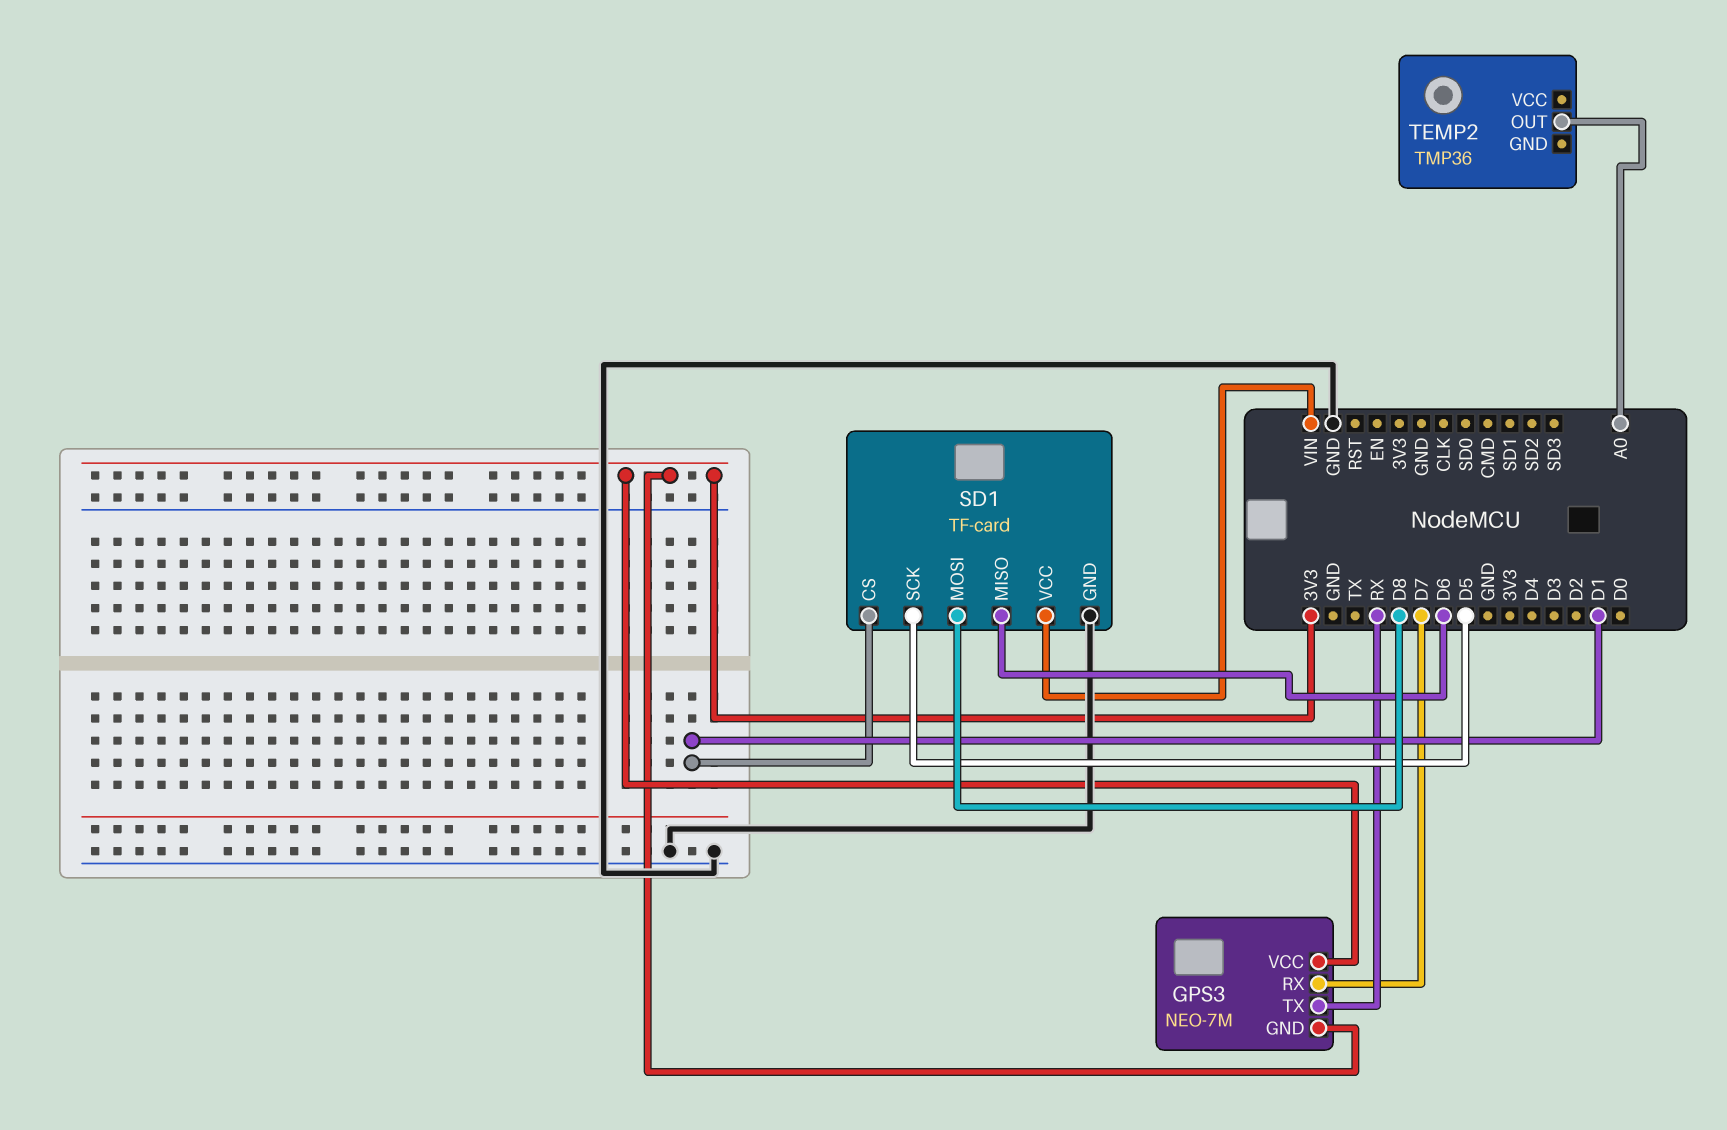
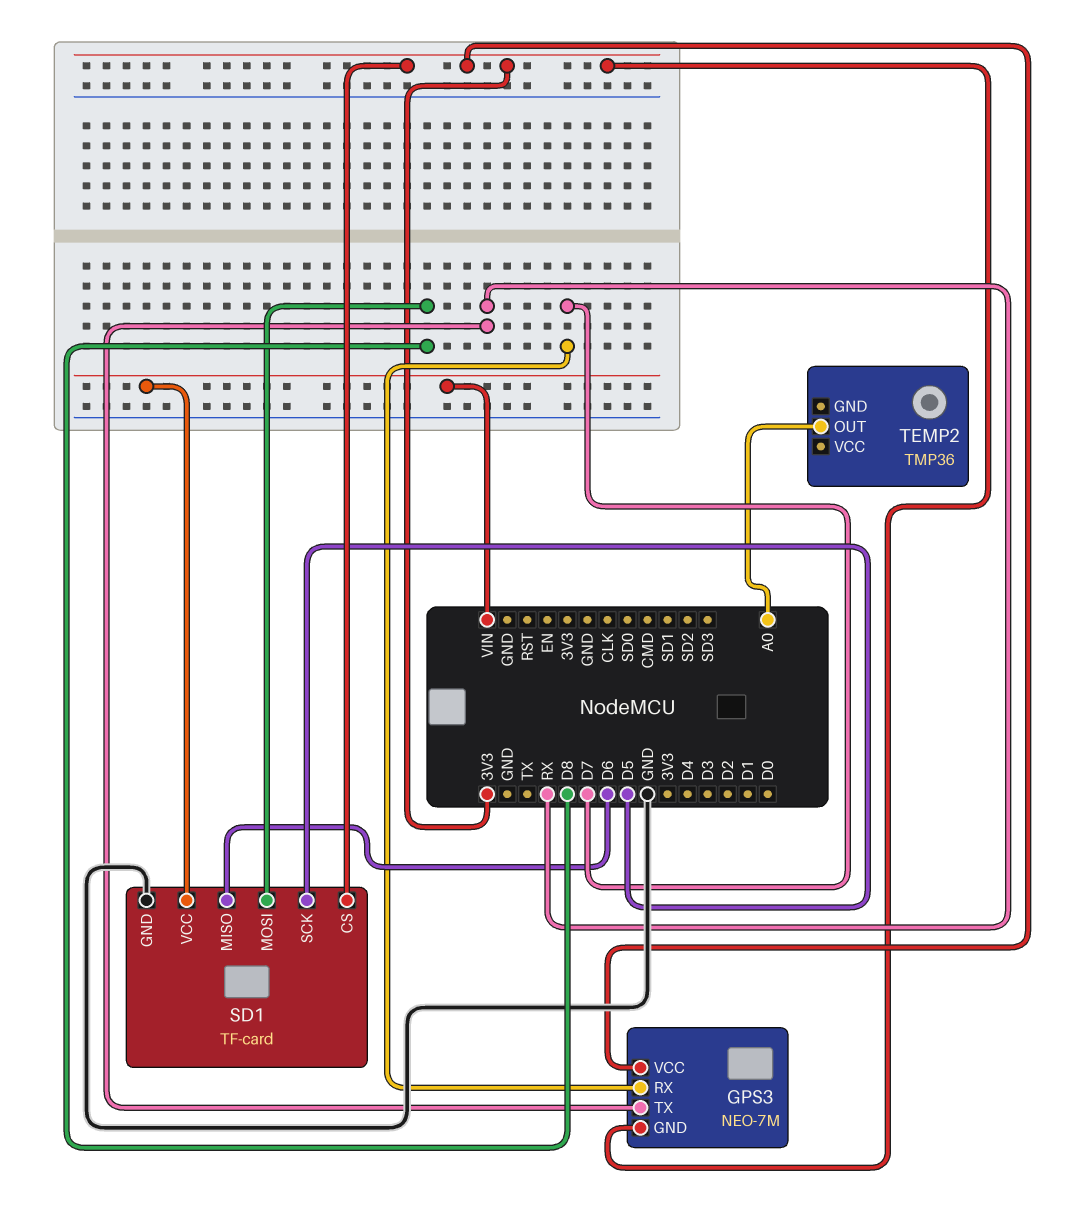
SD1 pin CS: D1 -> 3V3

